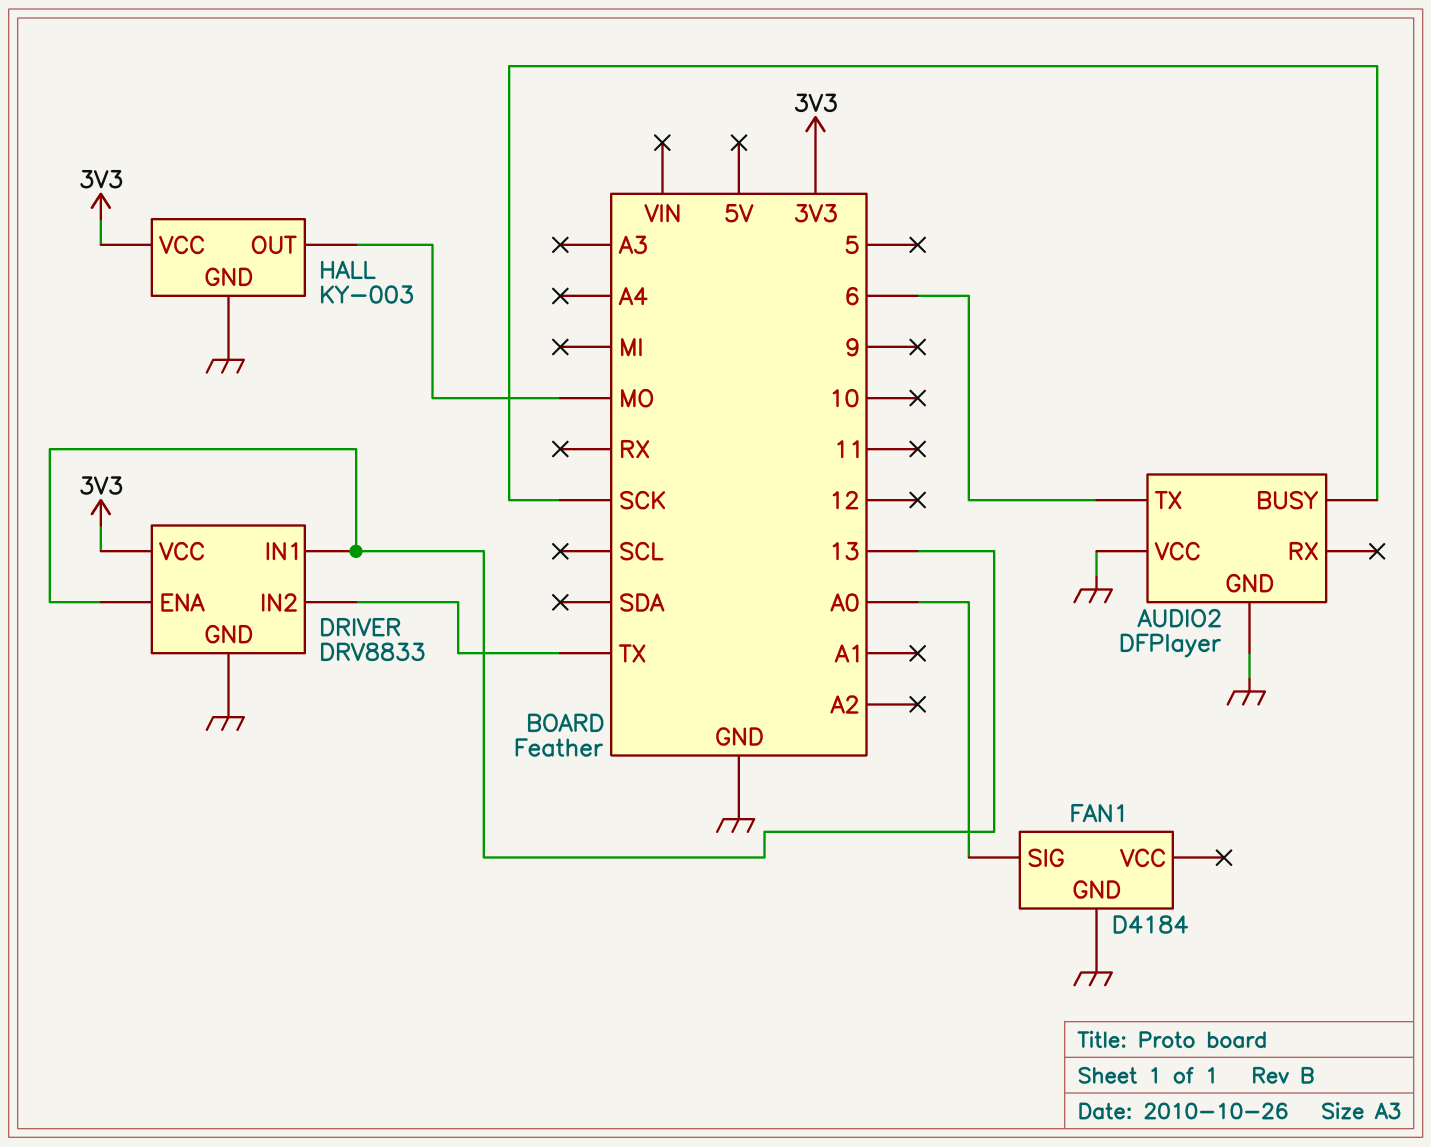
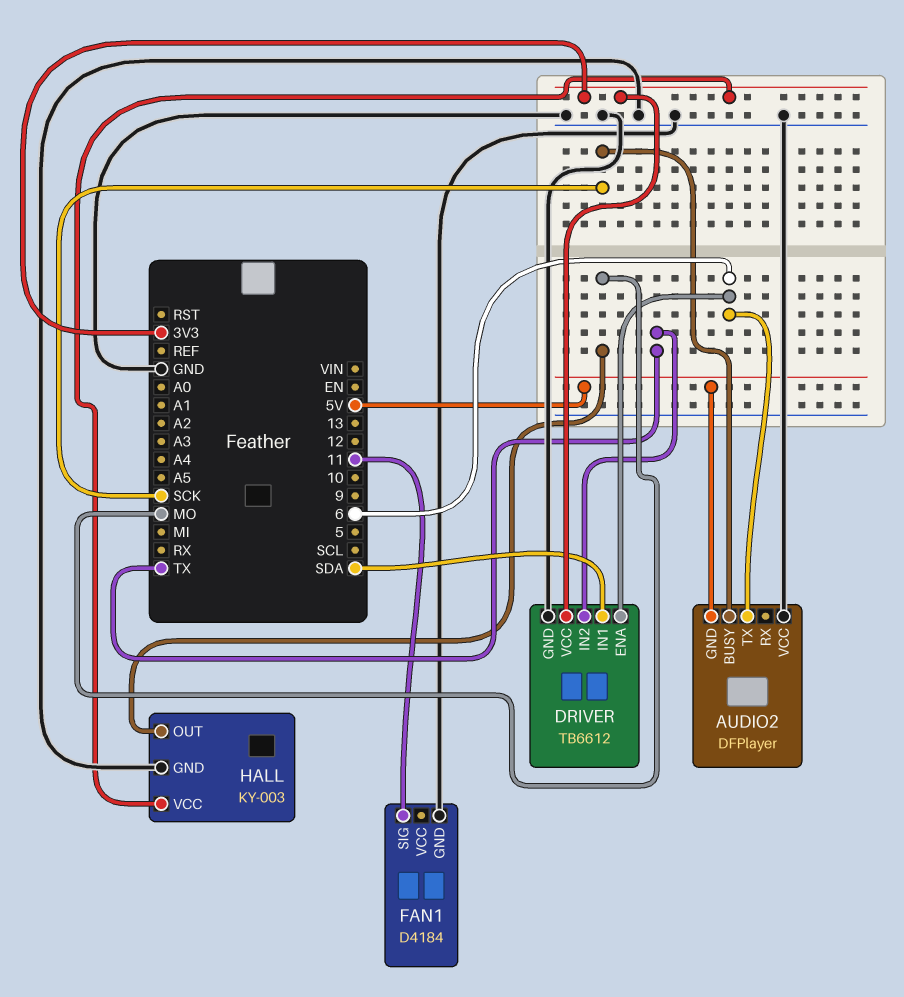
AUDIO2 pin GND: GND -> 5V
DRIVER: DRV8833 -> TB6612
DRIVER pin ENA: 13 -> 6
DRIVER pin IN1: 13 -> SDA
FAN1 pin SIG: A0 -> 11

